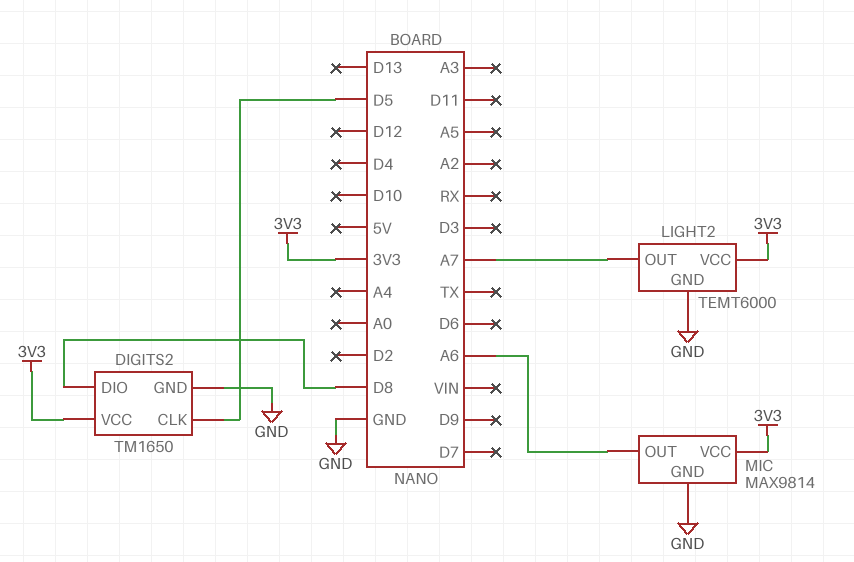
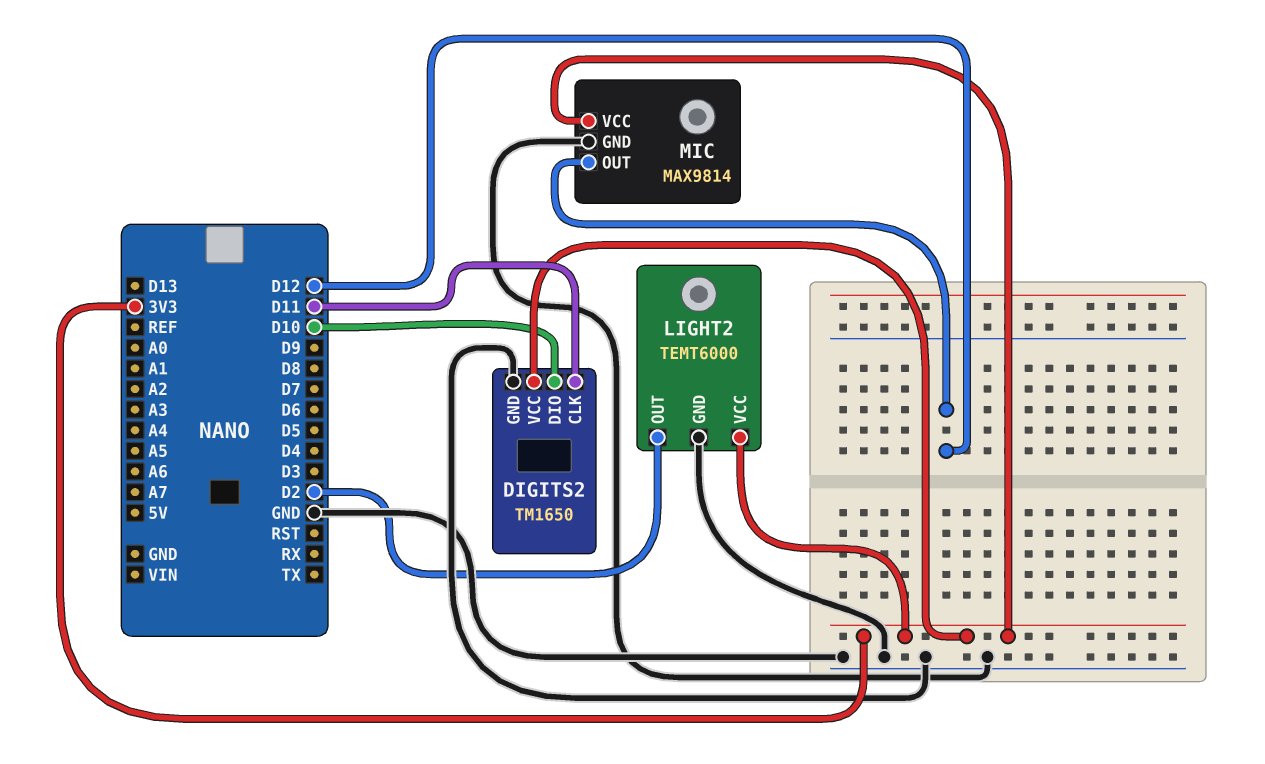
DIGITS2 pin CLK: D5 -> D11
DIGITS2 pin DIO: D8 -> D10
LIGHT2 pin OUT: A7 -> D2
MIC pin OUT: A6 -> D12

